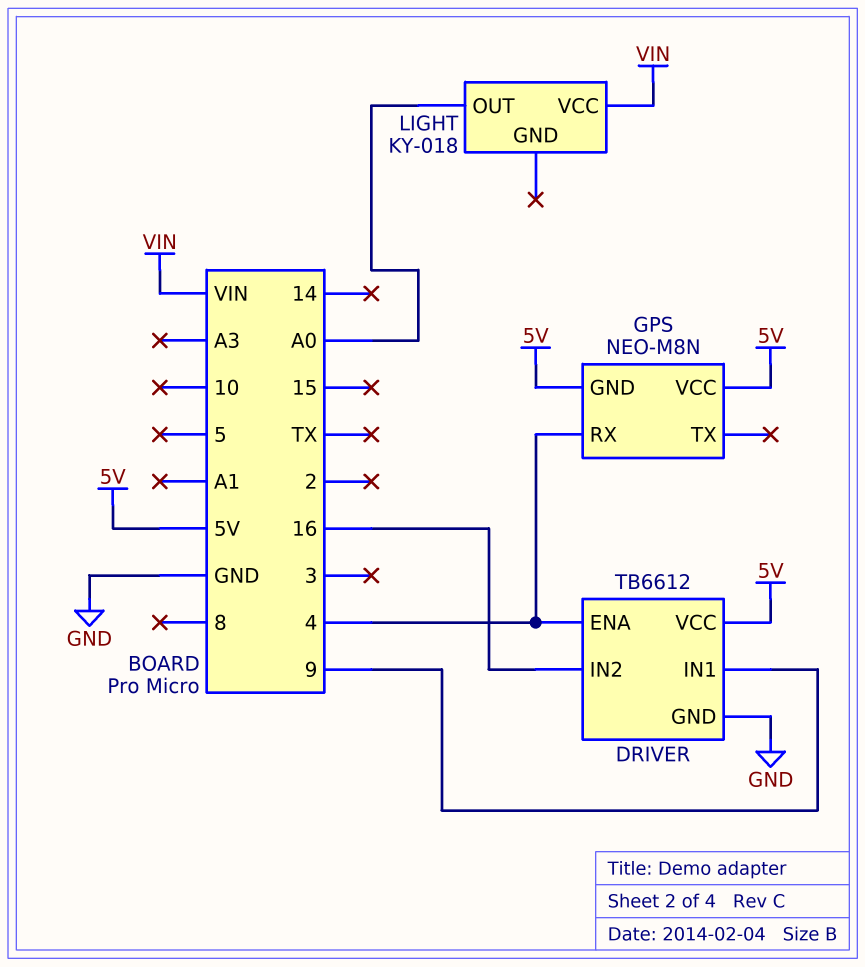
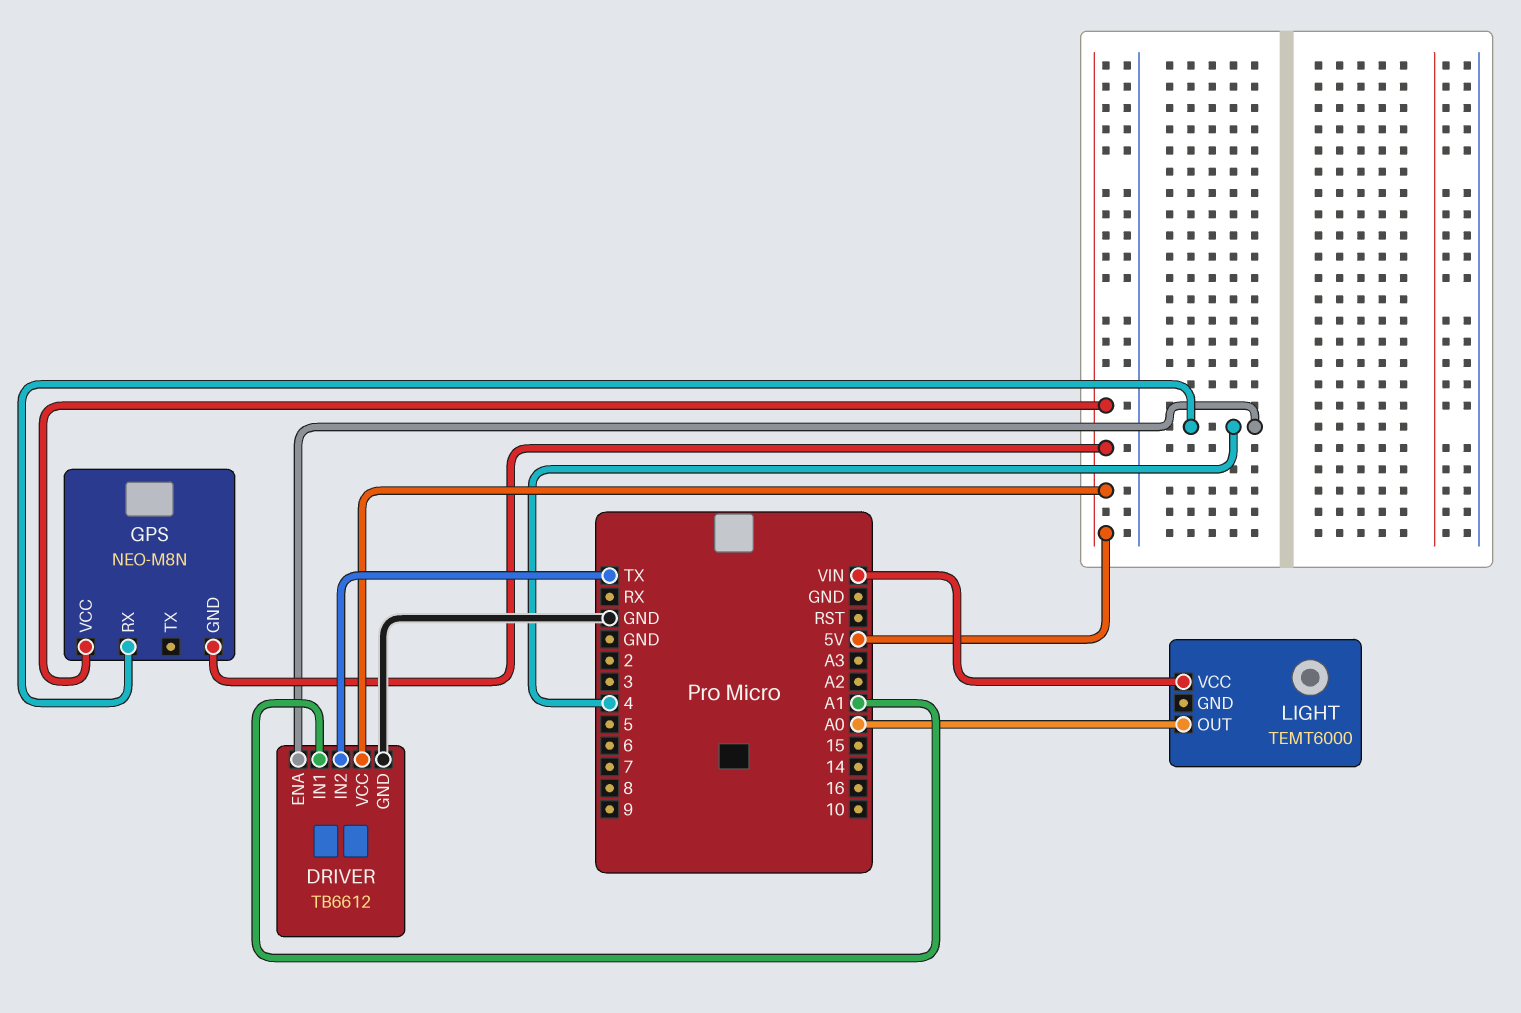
DRIVER pin IN1: 9 -> A1
DRIVER pin IN2: 16 -> TX
LIGHT: KY-018 -> TEMT6000

